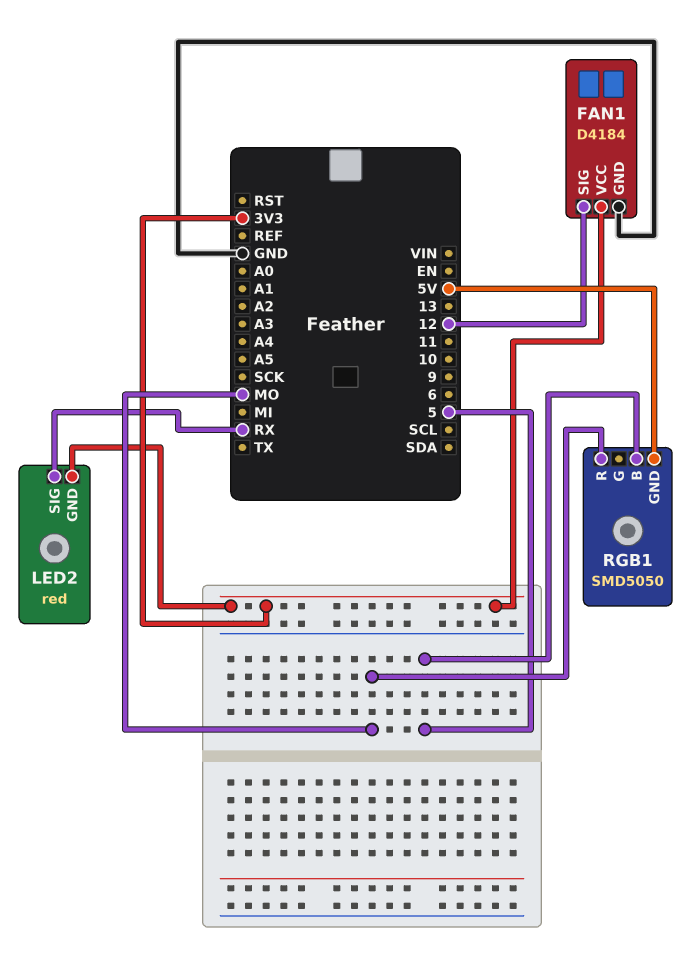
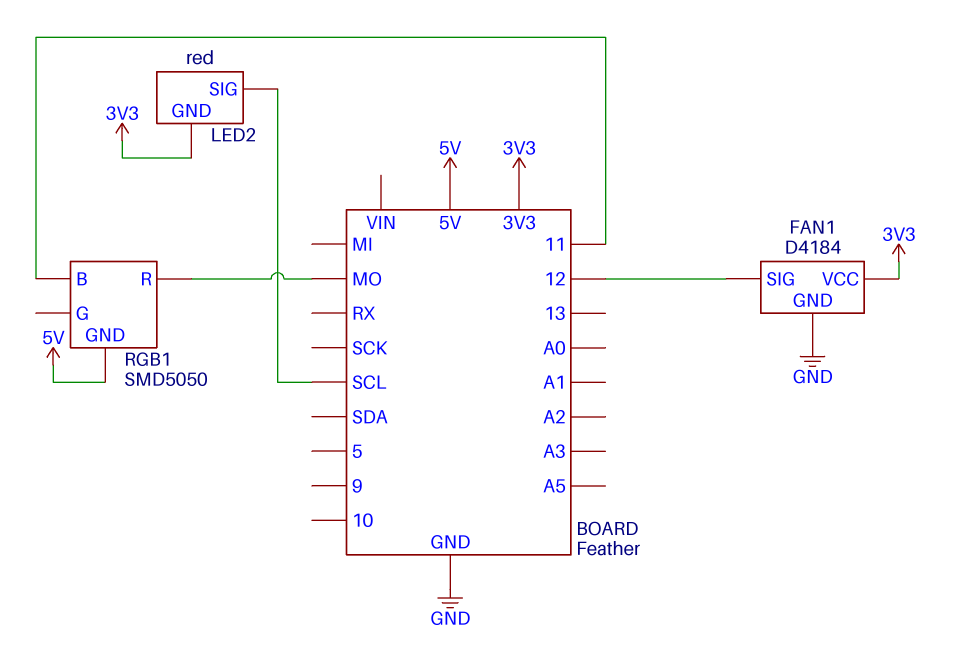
LED2 pin SIG: RX -> SCL
RGB1 pin B: 5 -> 11

